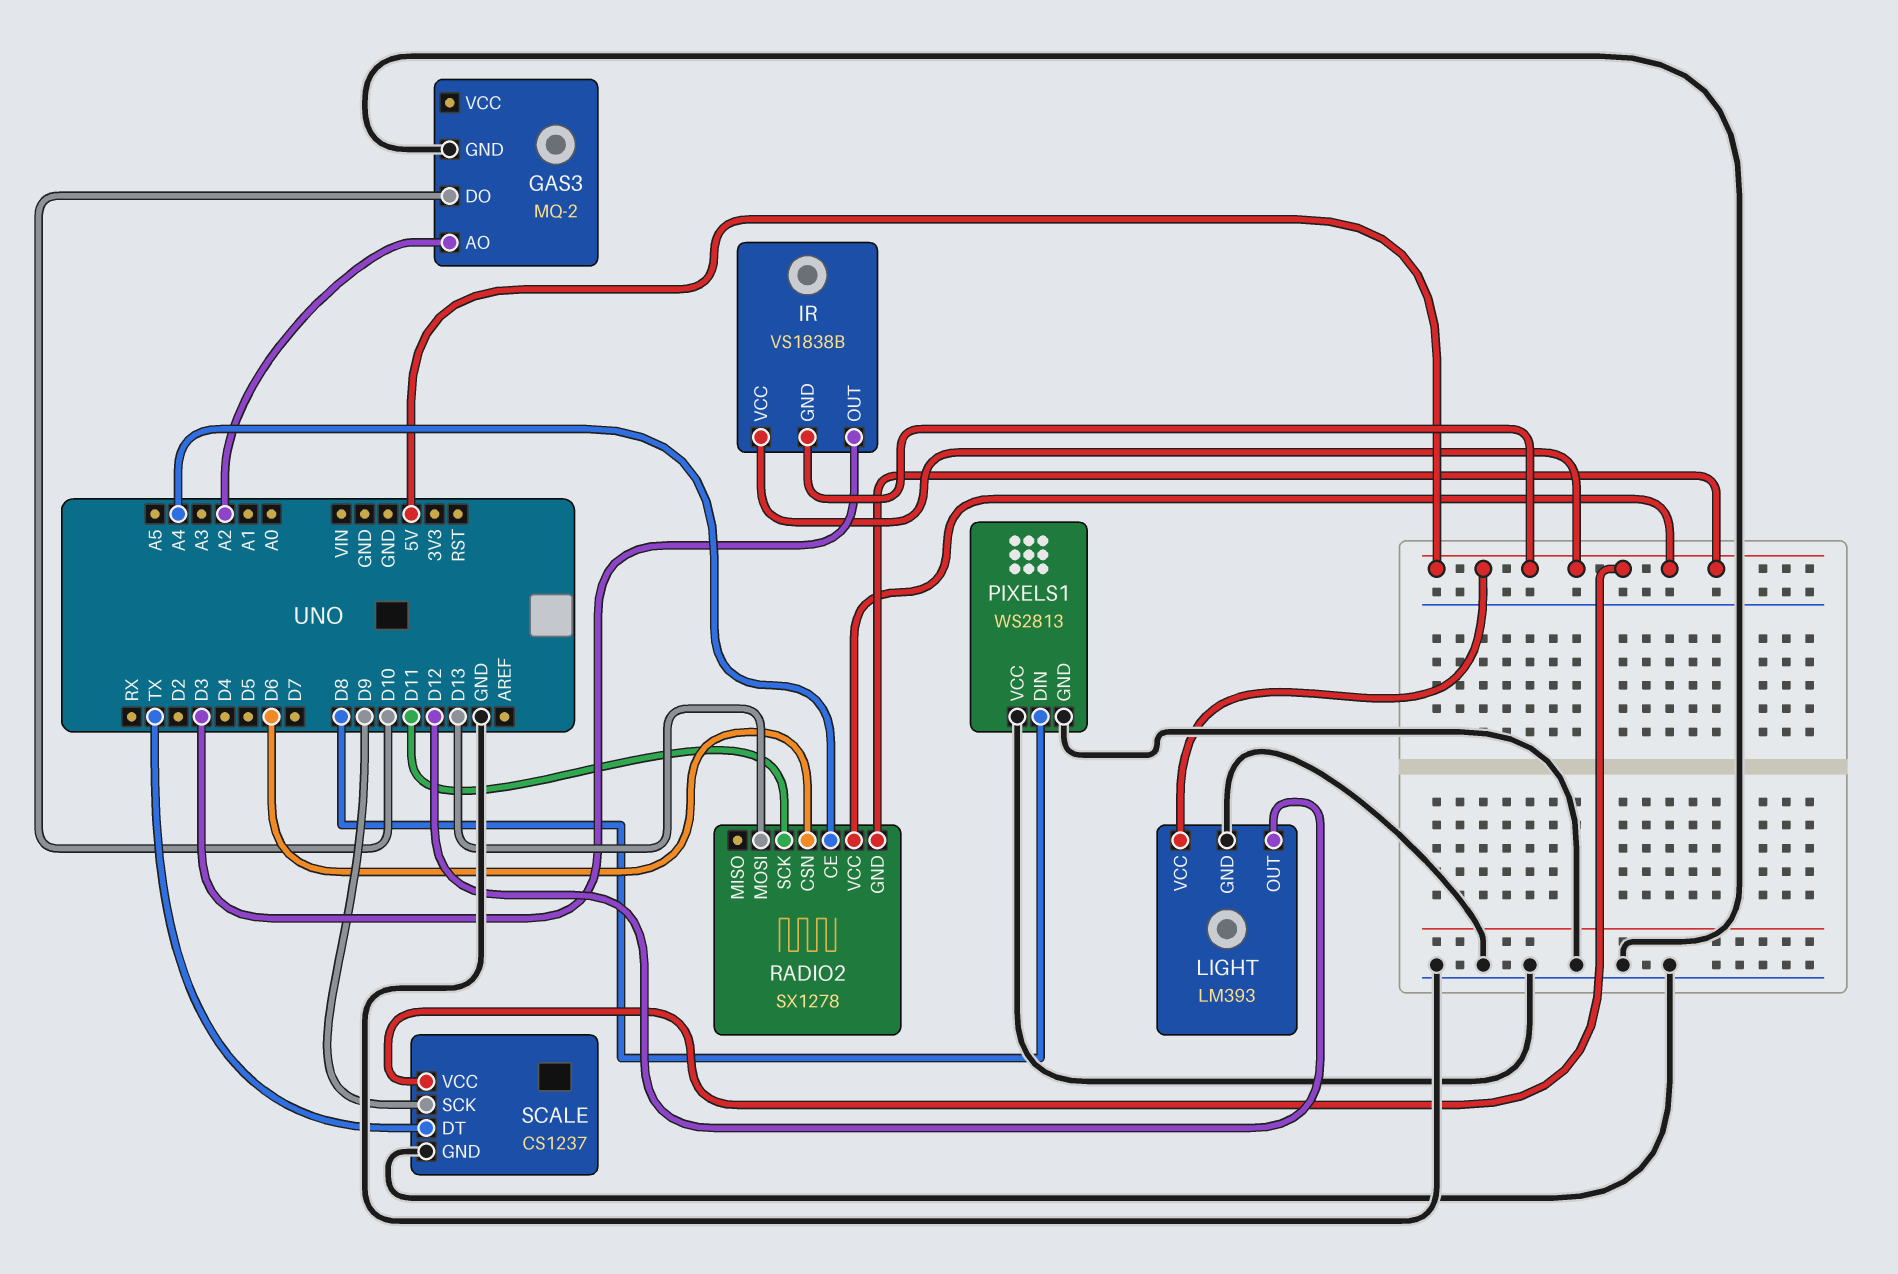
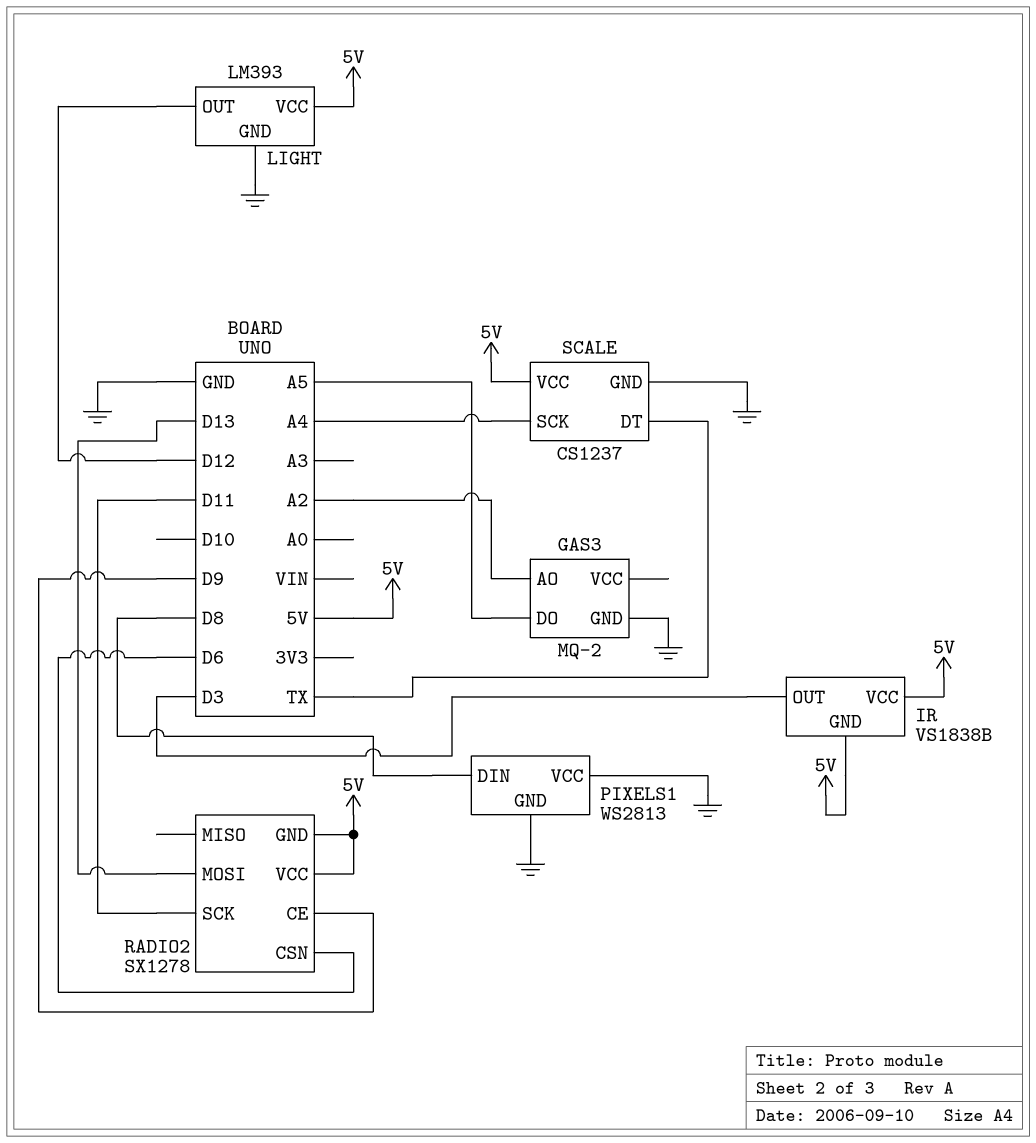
GAS3 pin DO: D10 -> A5
RADIO2 pin CE: A4 -> D9
SCALE pin SCK: D9 -> A4

